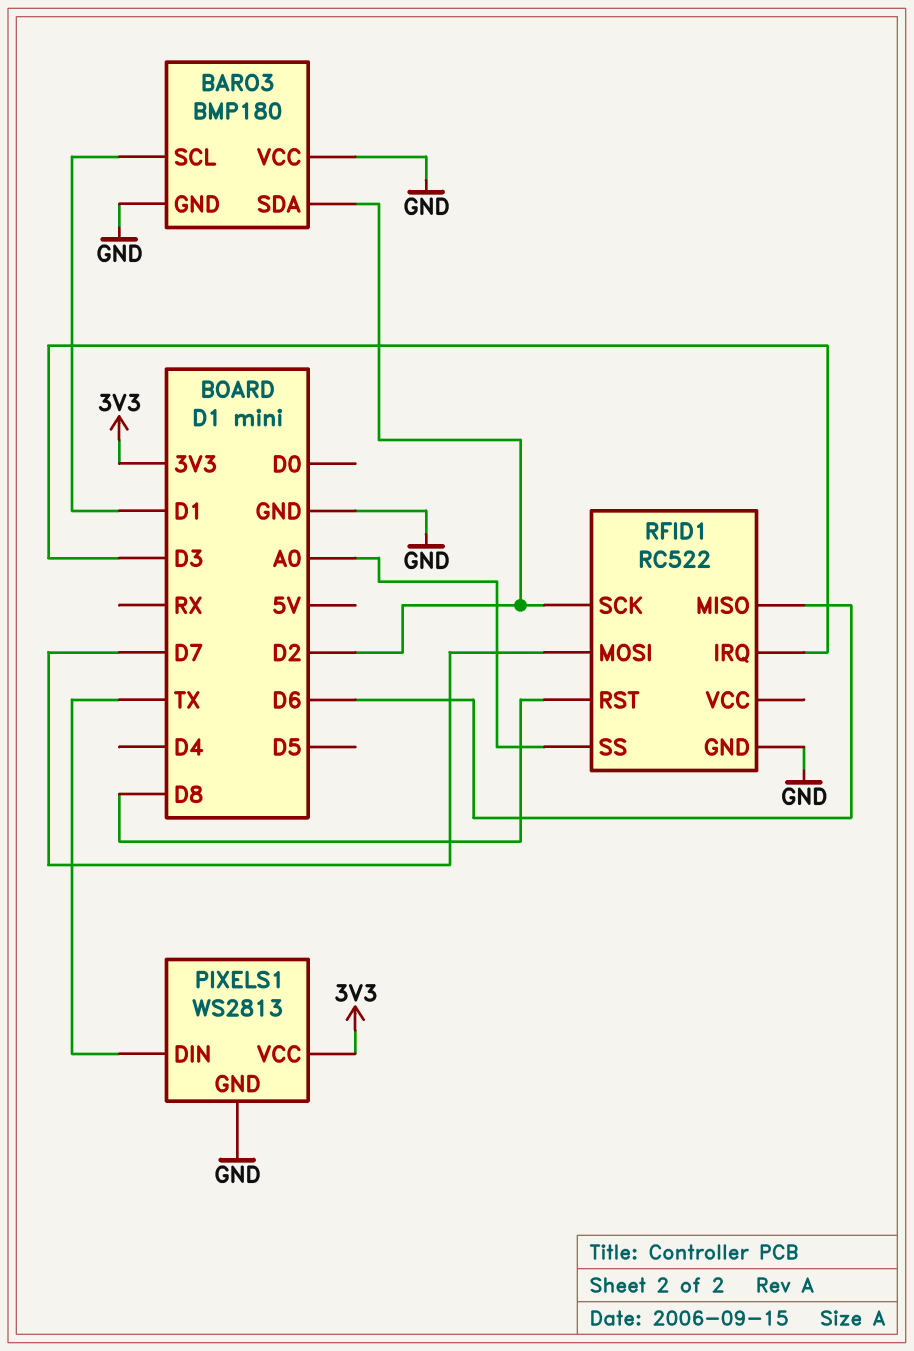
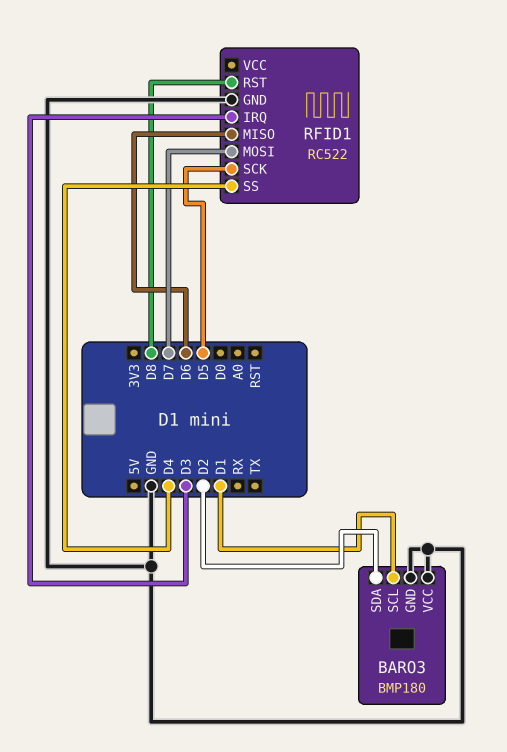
PIXELS1: WS2813 -> none
PIXELS1 pin DIN: TX -> none
PIXELS1 pin GND: GND -> none
PIXELS1 pin VCC: 3V3 -> none
RFID1 pin SCK: D2 -> D5
RFID1 pin SS: A0 -> D4

